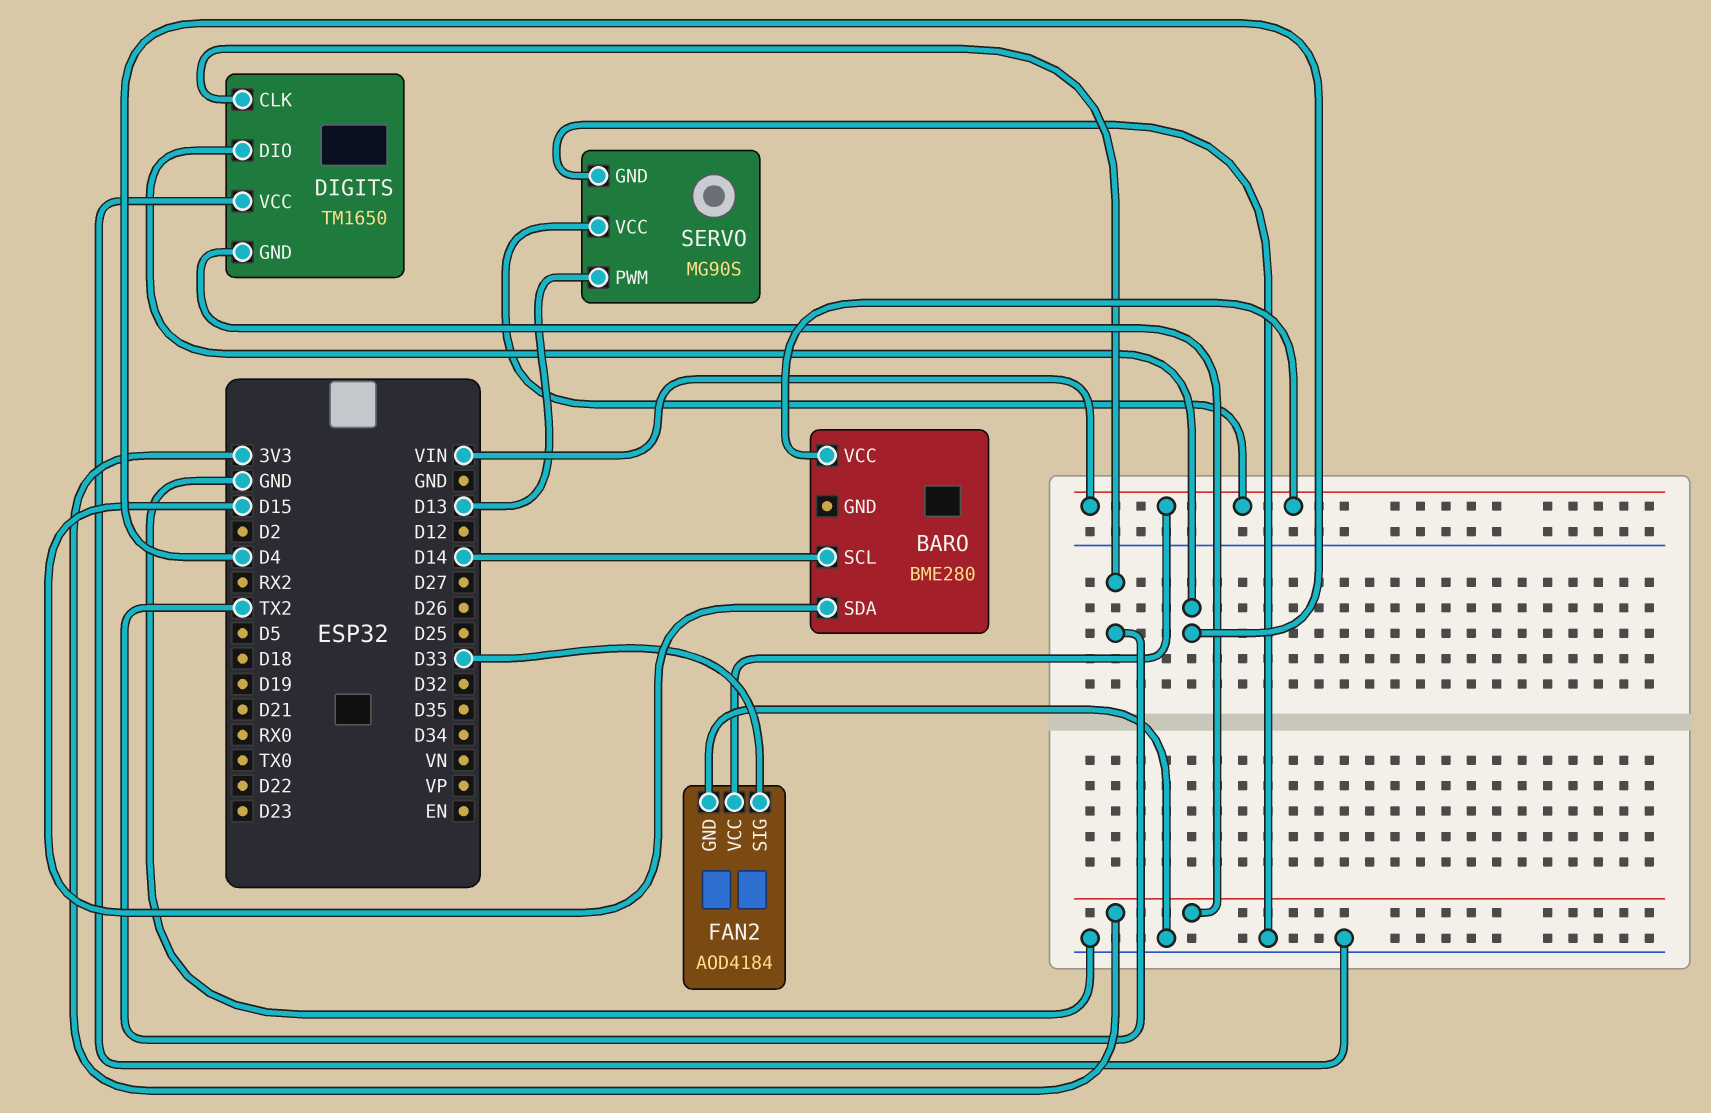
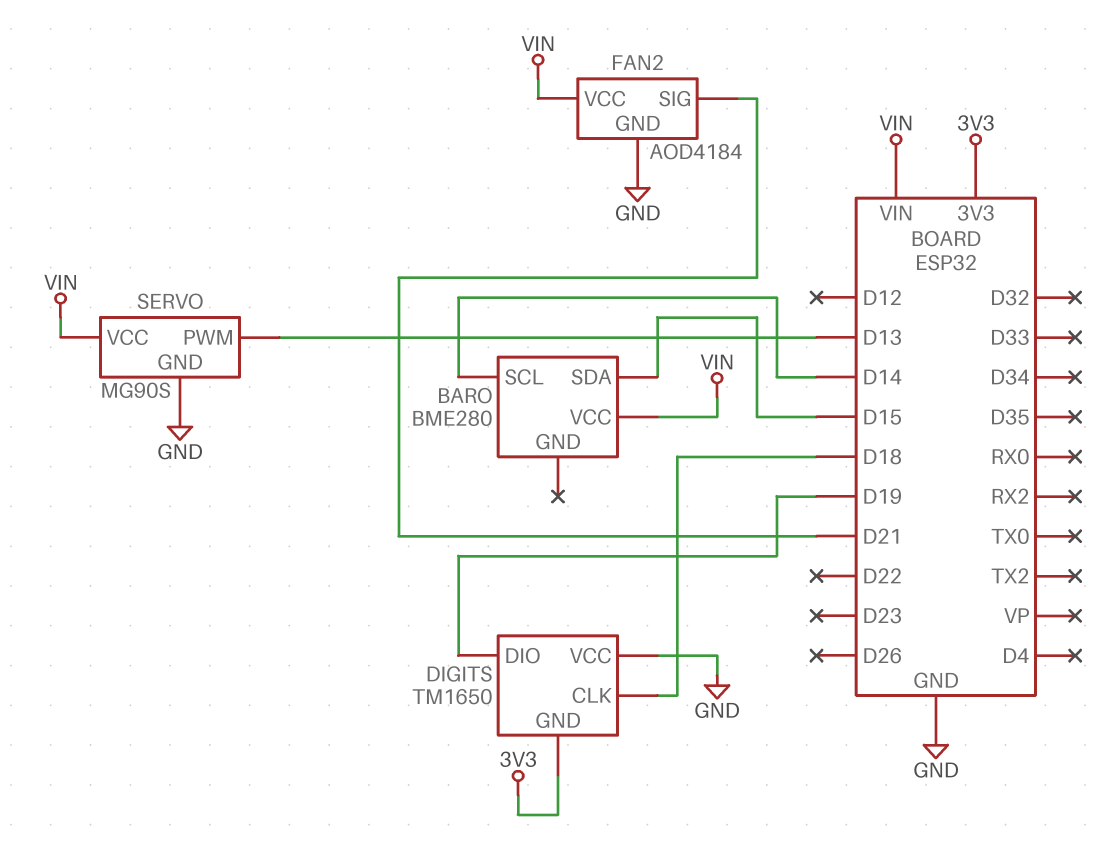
DIGITS pin CLK: TX2 -> D18
DIGITS pin DIO: D4 -> D19
FAN2 pin SIG: D33 -> D21

